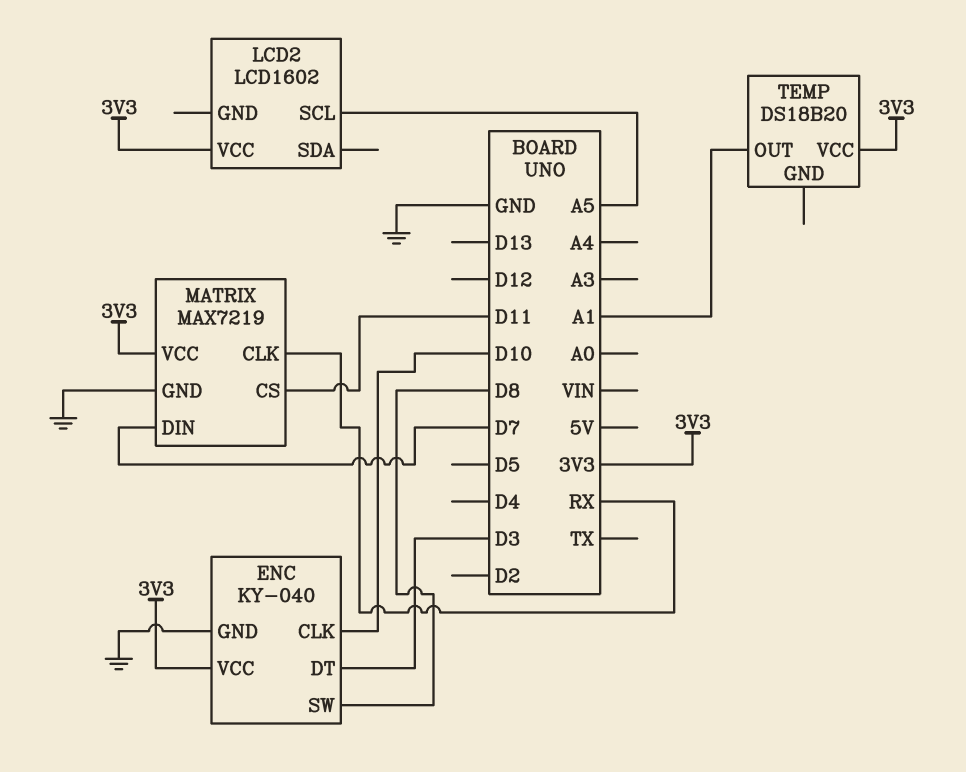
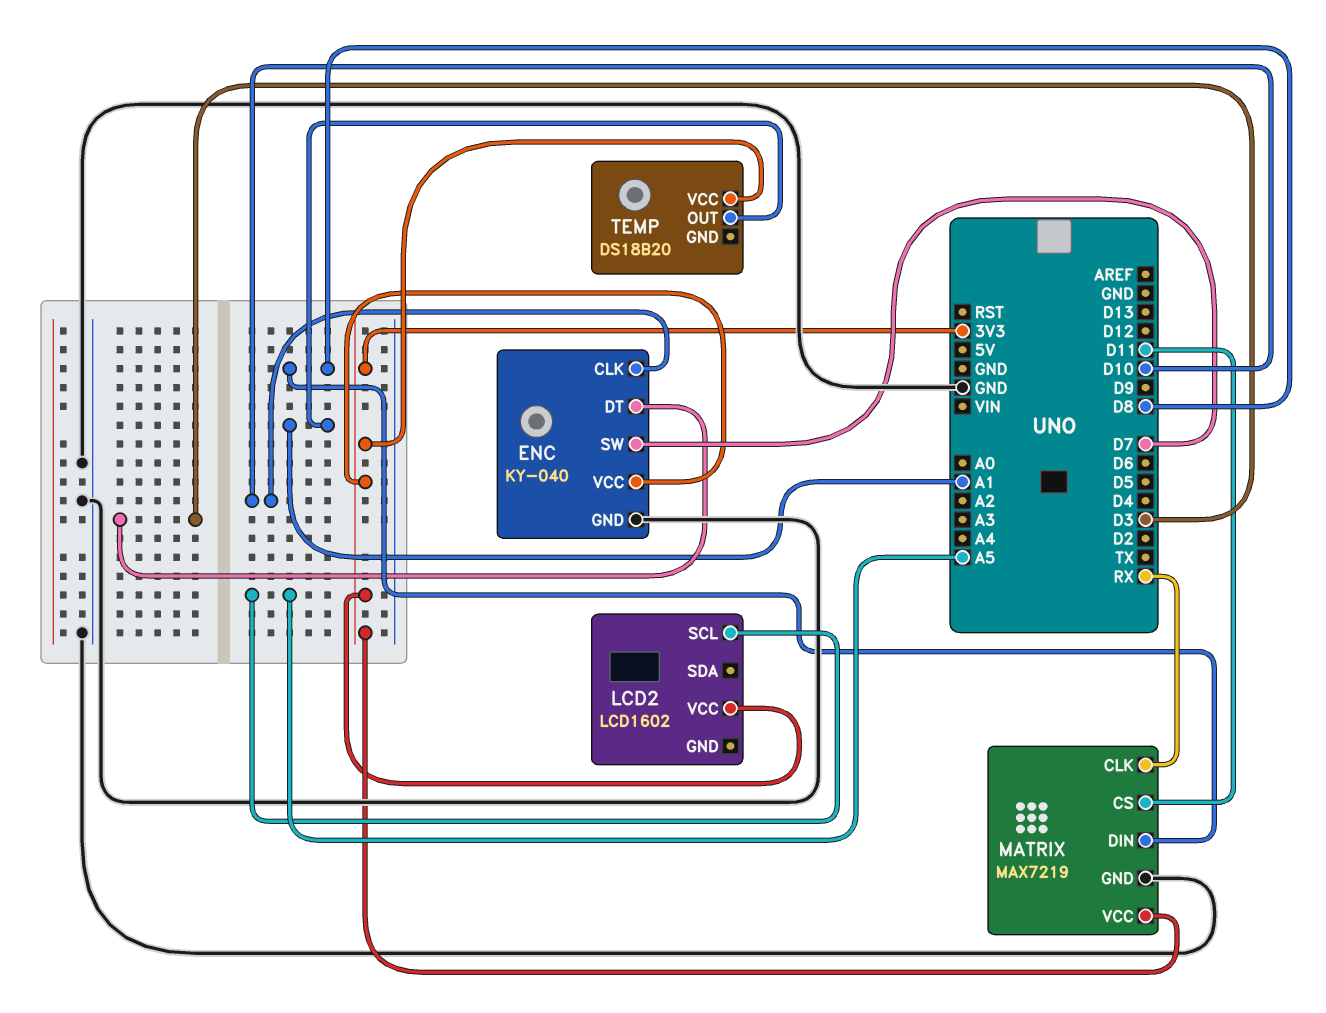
ENC pin SW: D8 -> D7
MATRIX pin DIN: D7 -> D8

